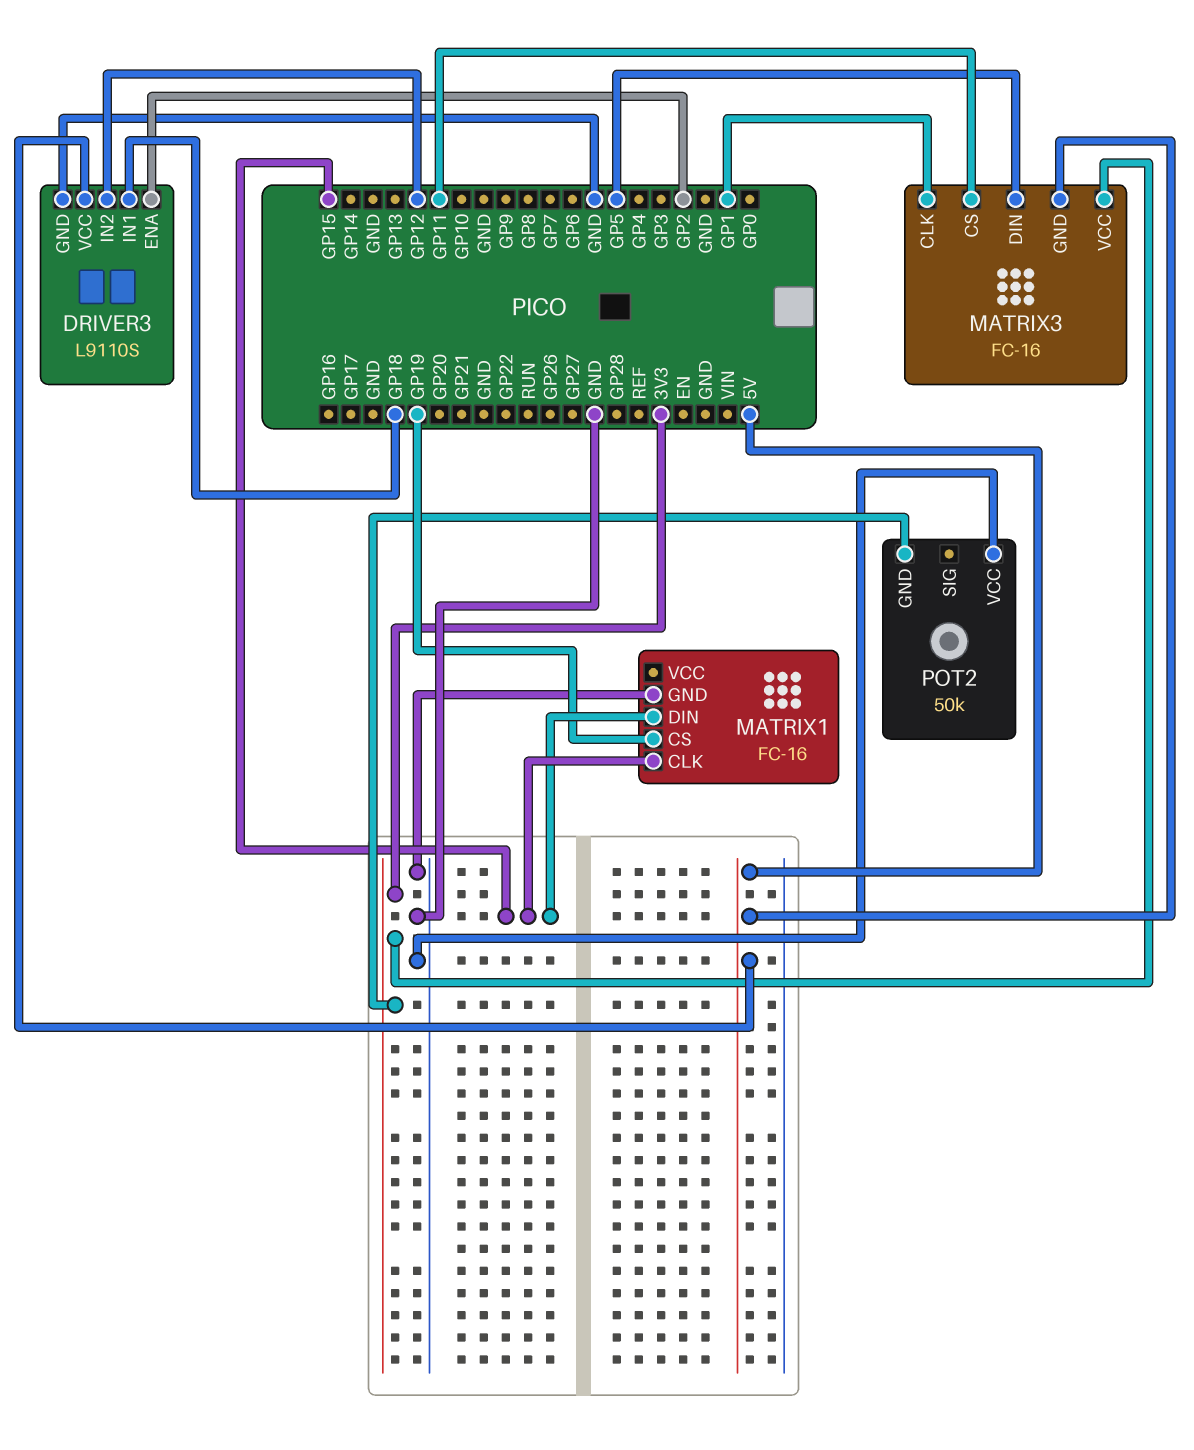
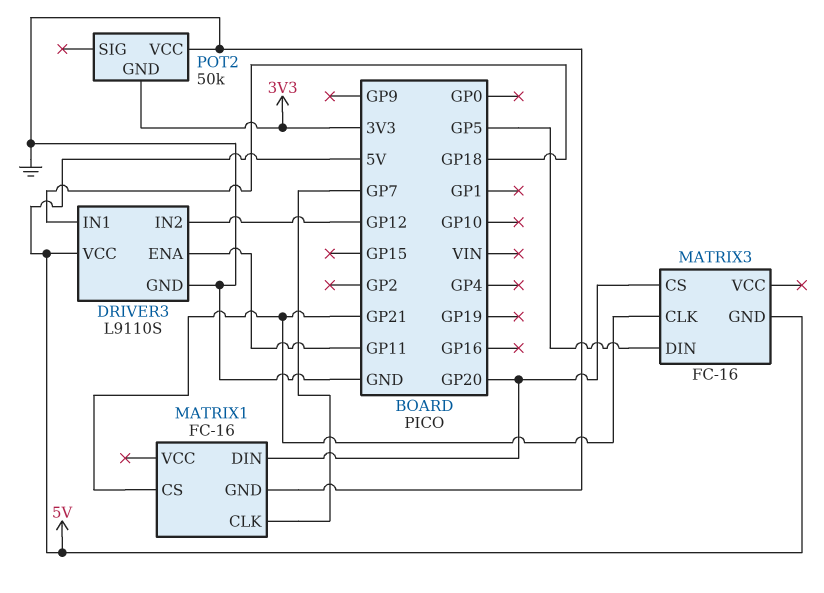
DRIVER3 pin ENA: GP2 -> GP11
MATRIX1 pin CLK: GP15 -> GP7
MATRIX1 pin CS: GP19 -> GP21
MATRIX1 pin DIN: GP15 -> GP20
MATRIX3 pin CLK: GP1 -> GP21
MATRIX3 pin CS: GP11 -> GP20
MATRIX3 pin VCC: 3V3 -> none

